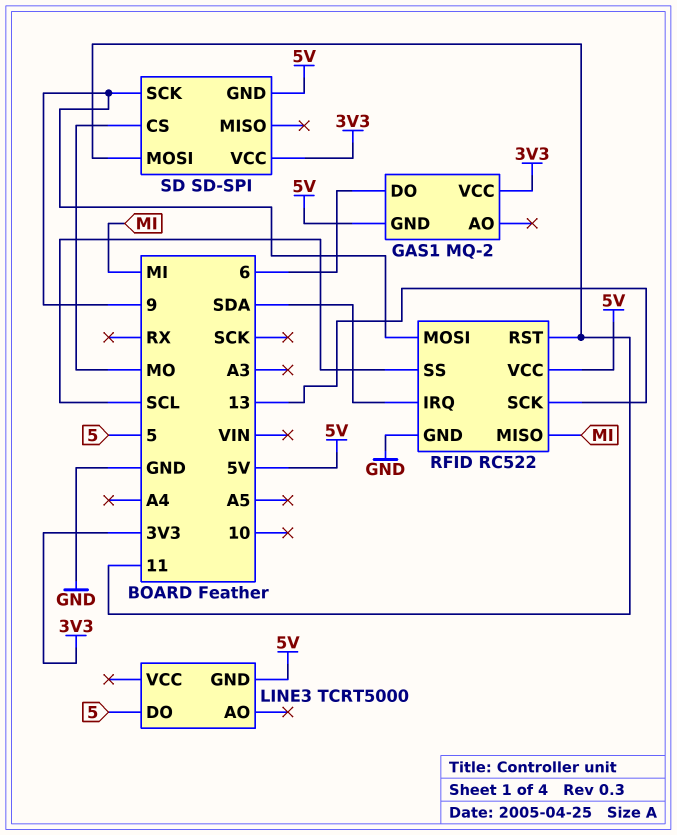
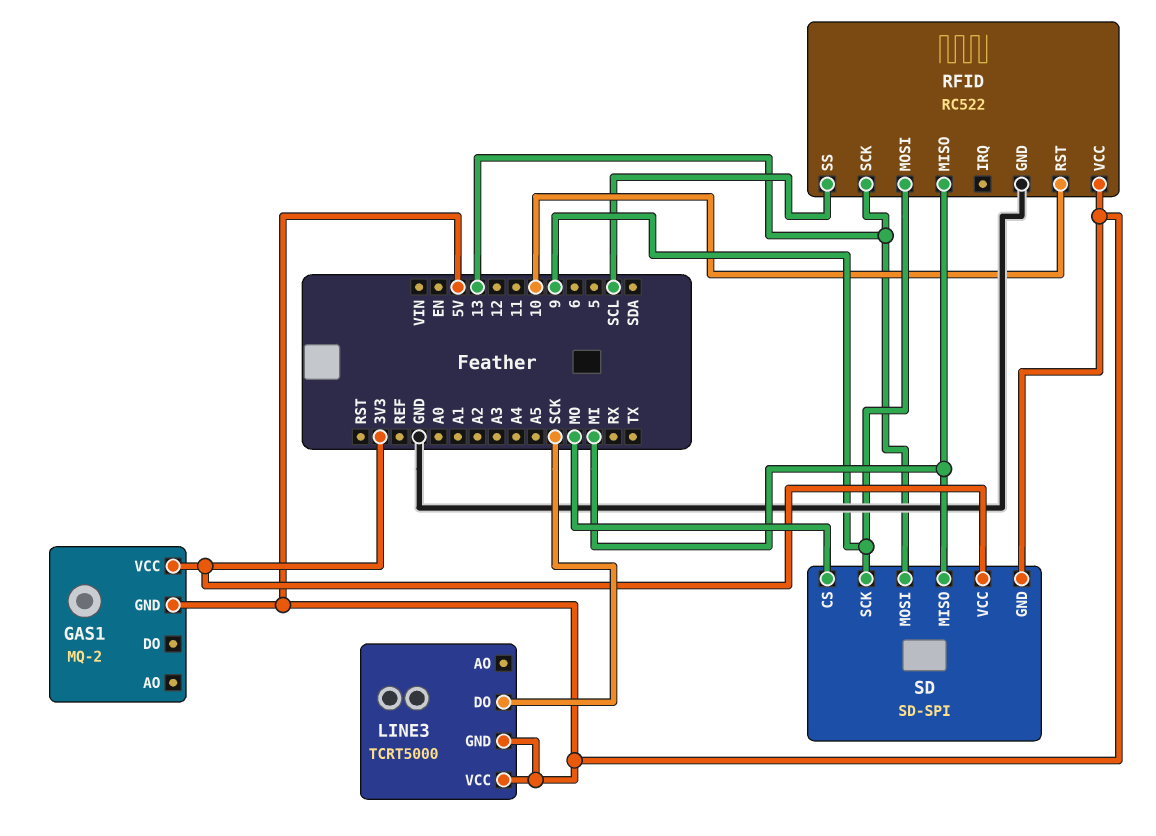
GAS1 pin DO: 6 -> none
LINE3 pin DO: 5 -> SCK
LINE3 pin VCC: none -> 5V
RFID pin IRQ: SDA -> none
RFID pin RST: 11 -> 10
SD pin MISO: none -> MI
SD pin MOSI: 11 -> 13

